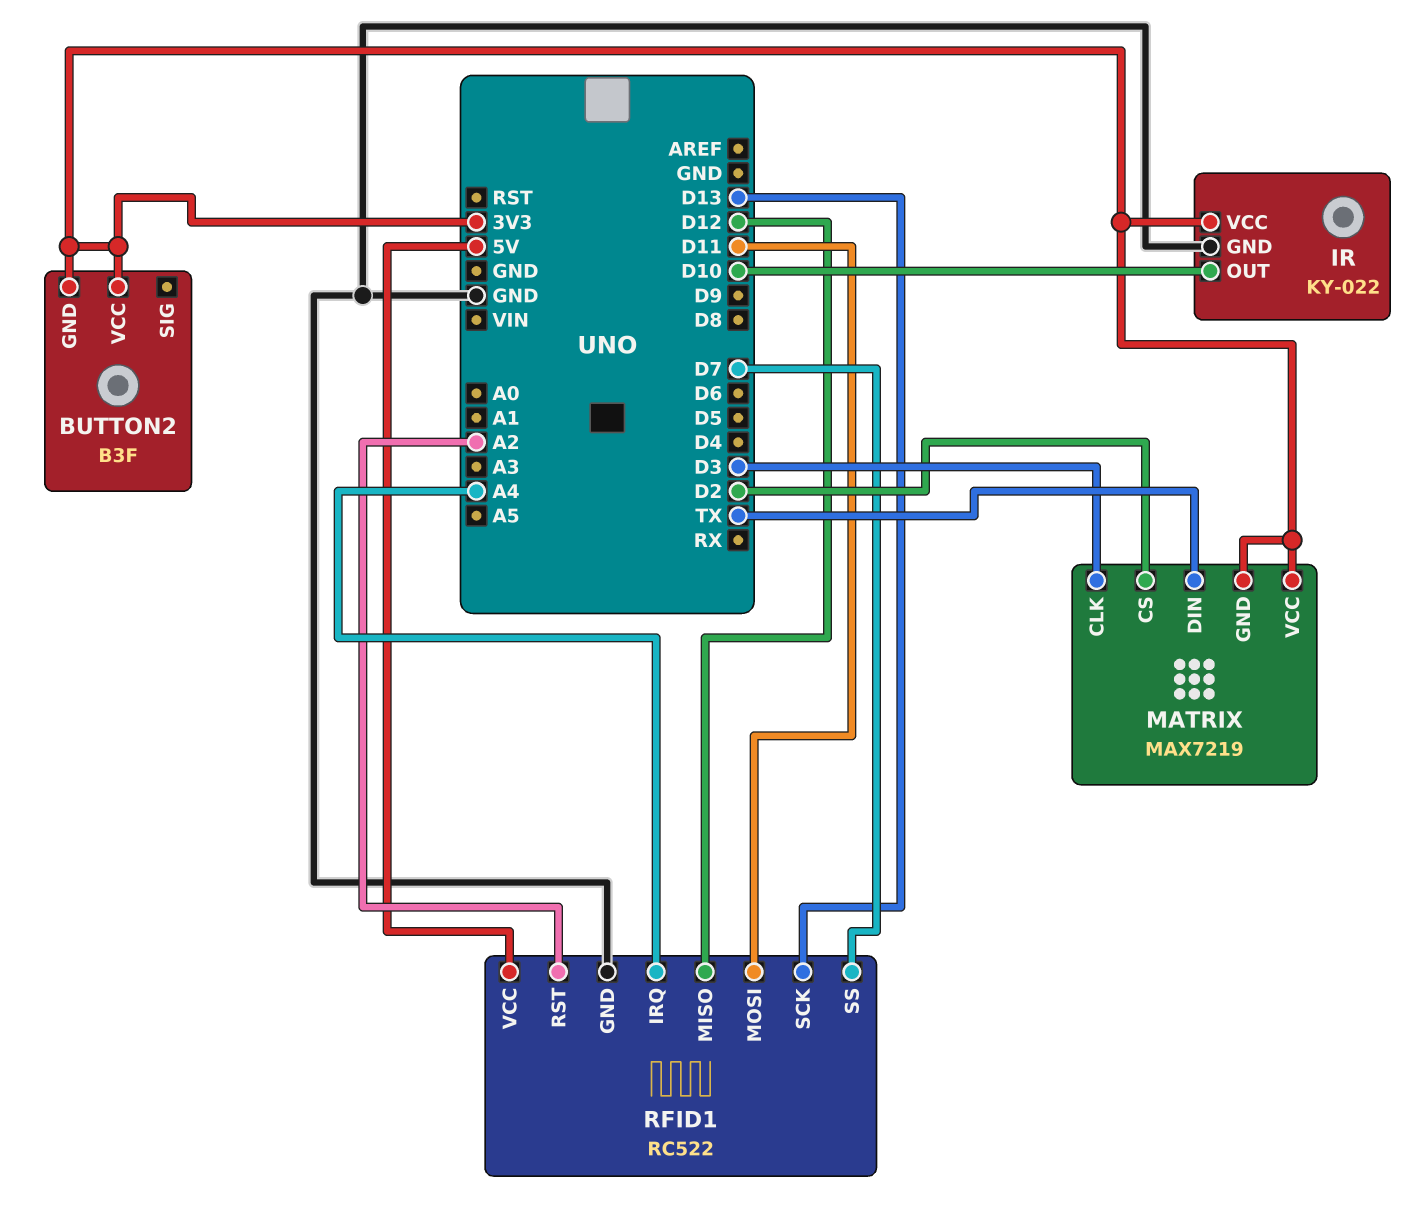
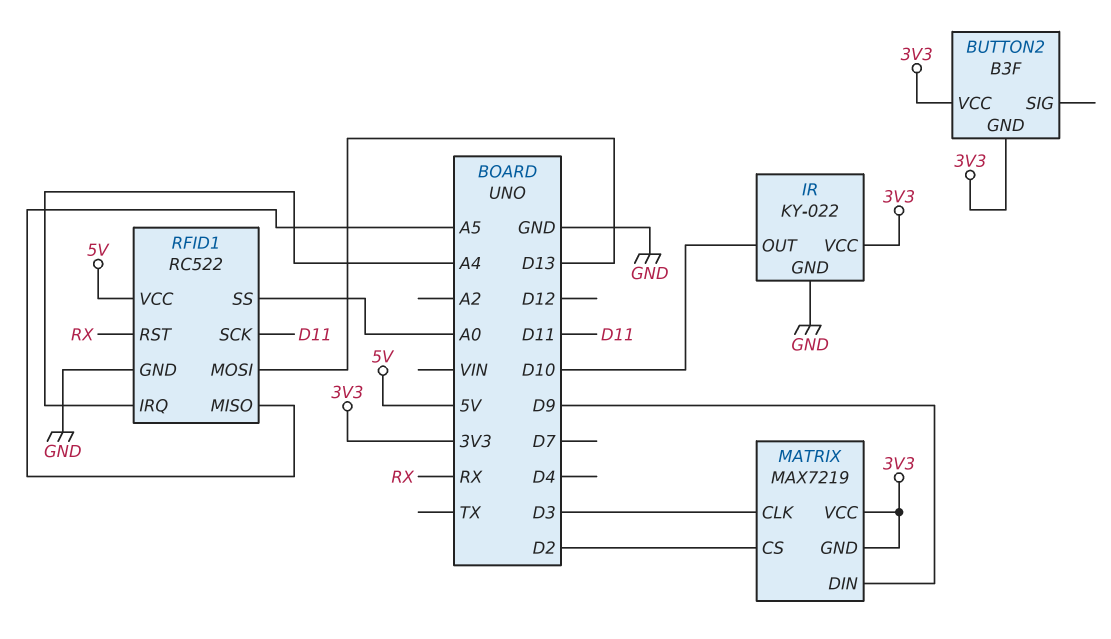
MATRIX pin DIN: TX -> D9
RFID1 pin MISO: D12 -> A5
RFID1 pin MOSI: D11 -> D13
RFID1 pin RST: A2 -> RX
RFID1 pin SCK: D13 -> D11
RFID1 pin SS: D7 -> A0

